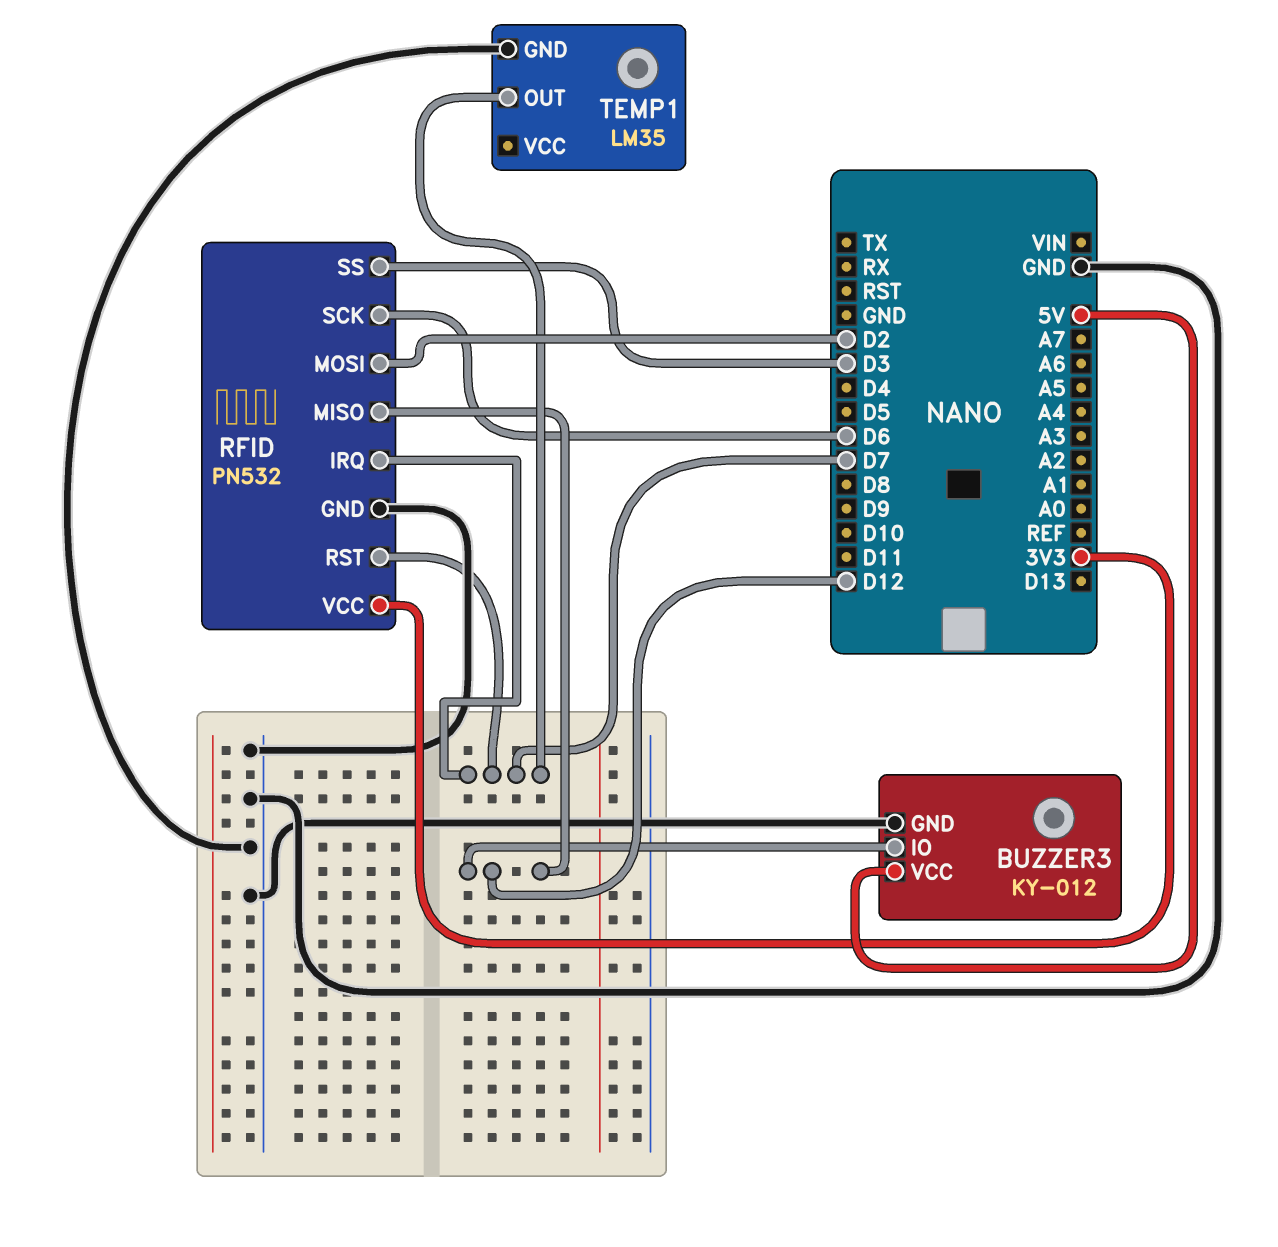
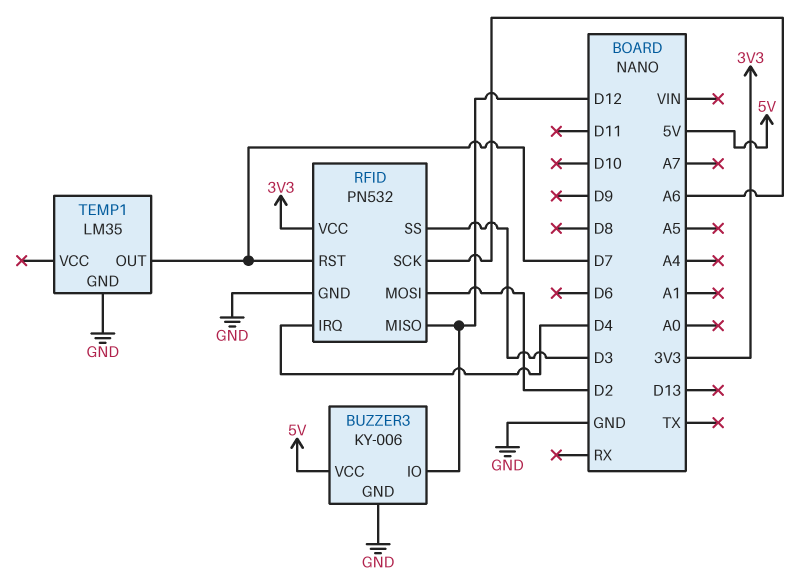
BUZZER3: KY-012 -> KY-006
RFID pin IRQ: D7 -> D4
RFID pin SCK: D6 -> A6

